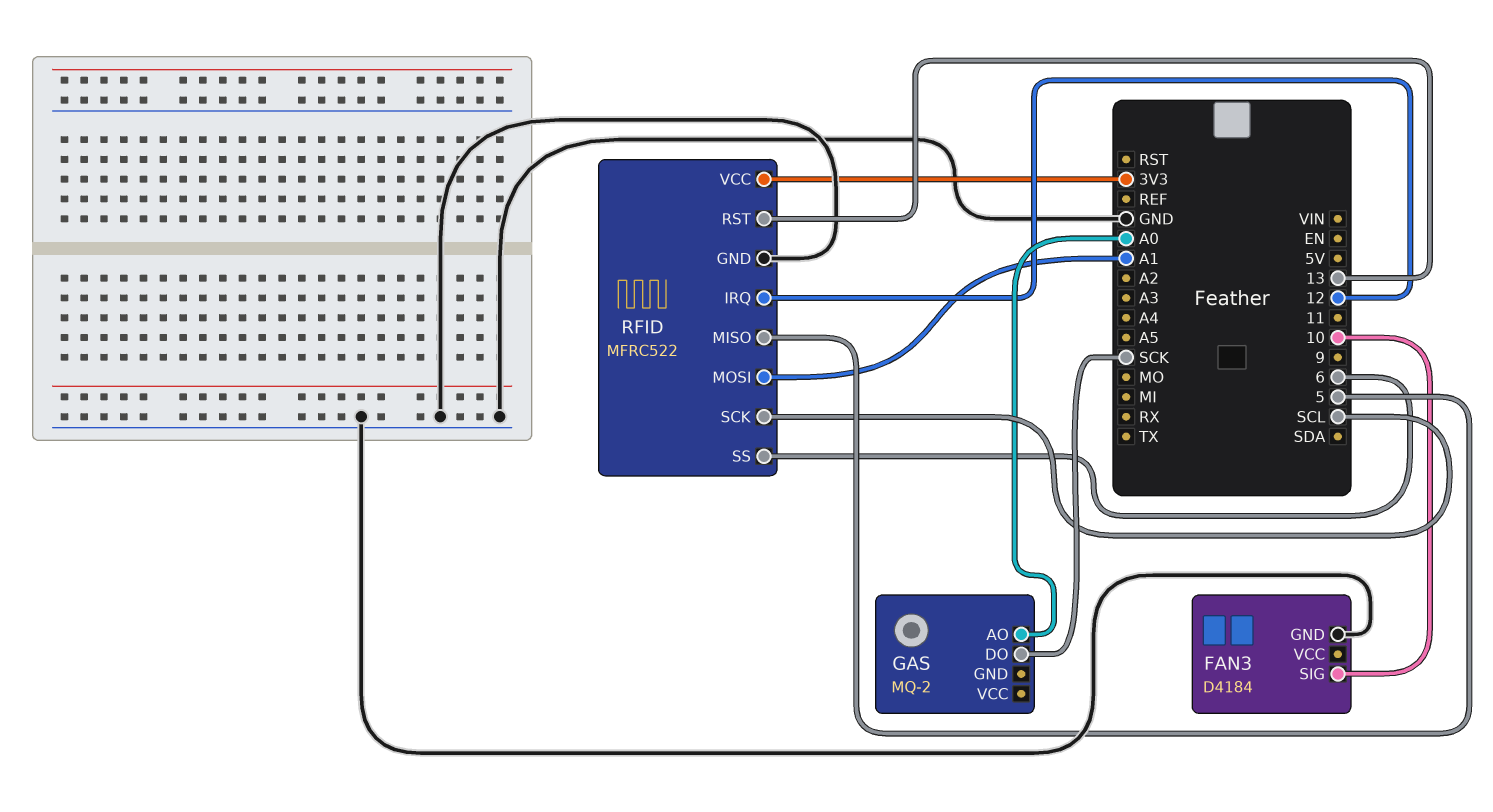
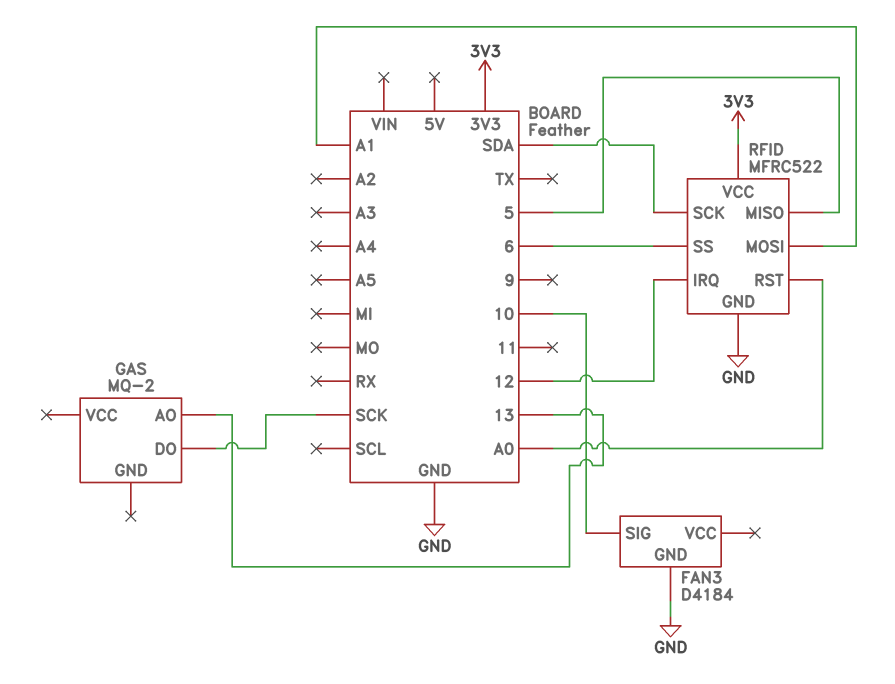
GAS pin AO: A0 -> 13
RFID pin RST: 13 -> A0
RFID pin SCK: SCL -> SDA

